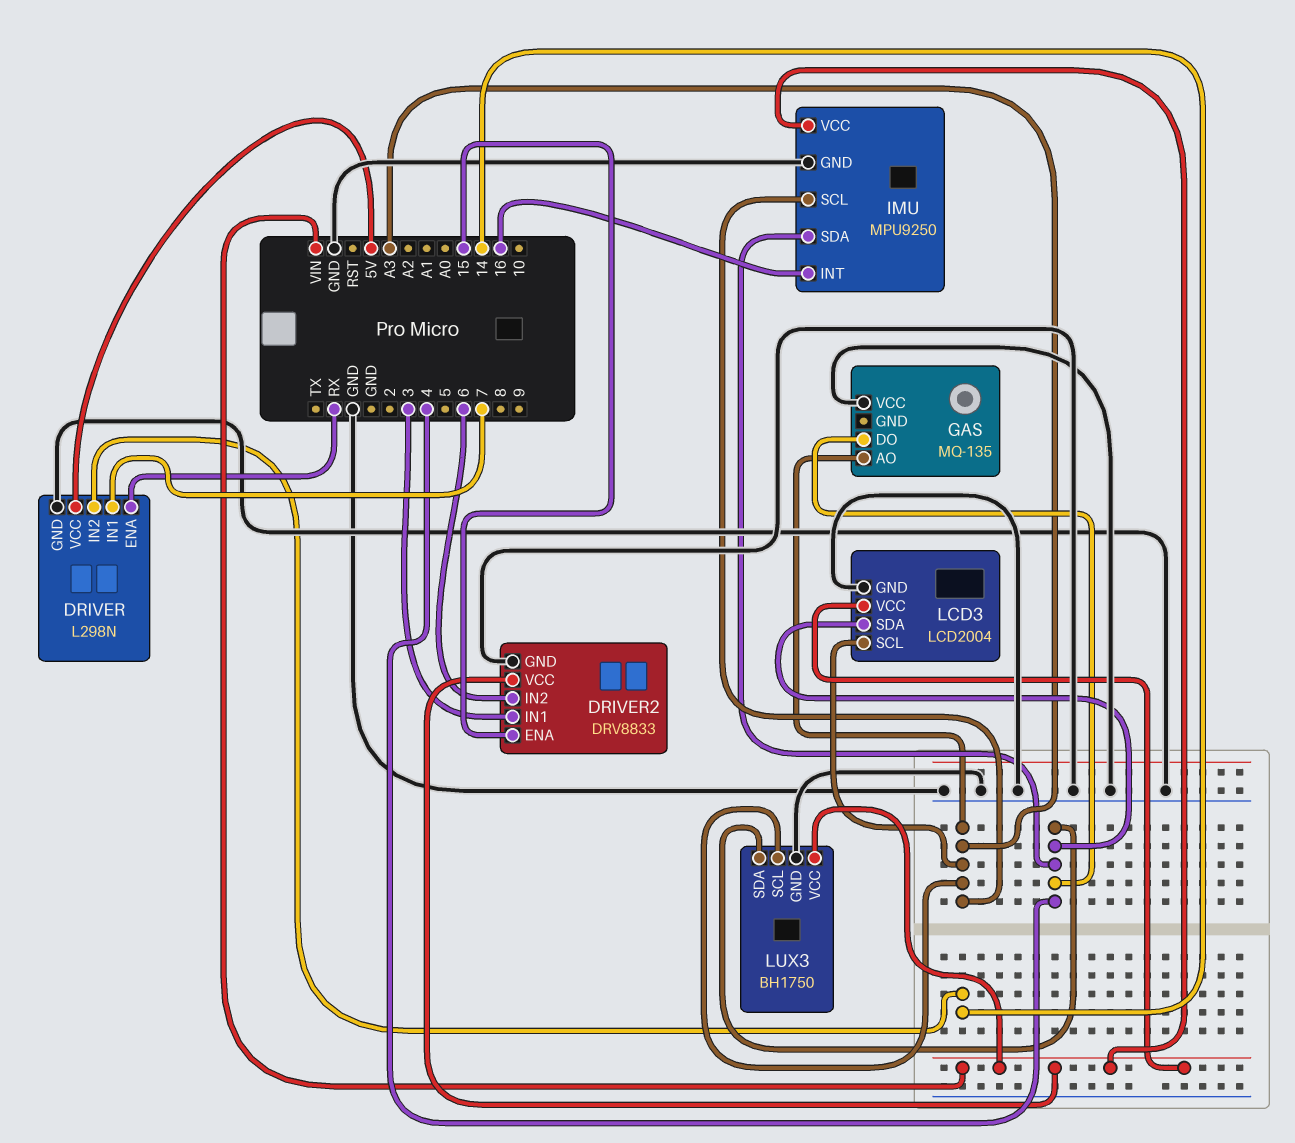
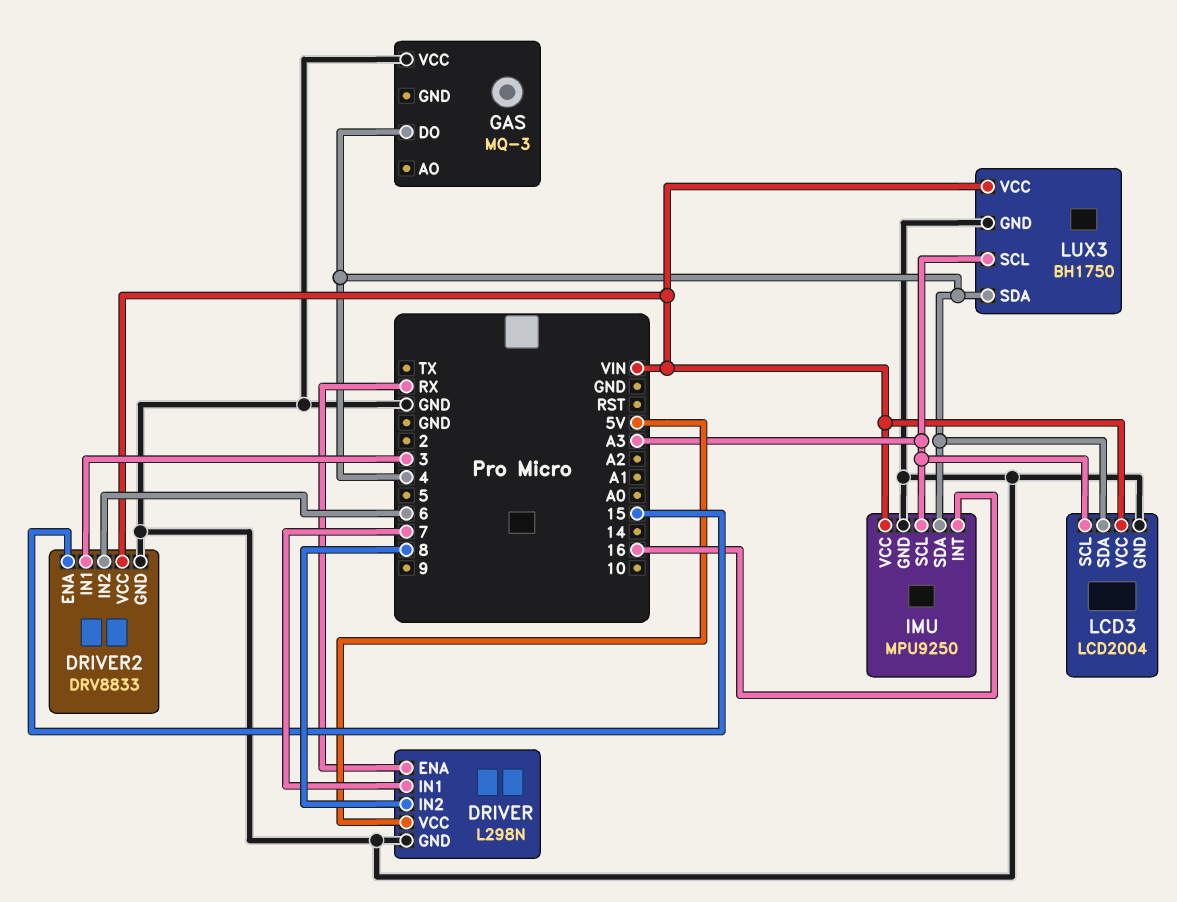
DRIVER pin IN2: 14 -> 8
GAS: MQ-135 -> MQ-3
GAS pin AO: A3 -> none

